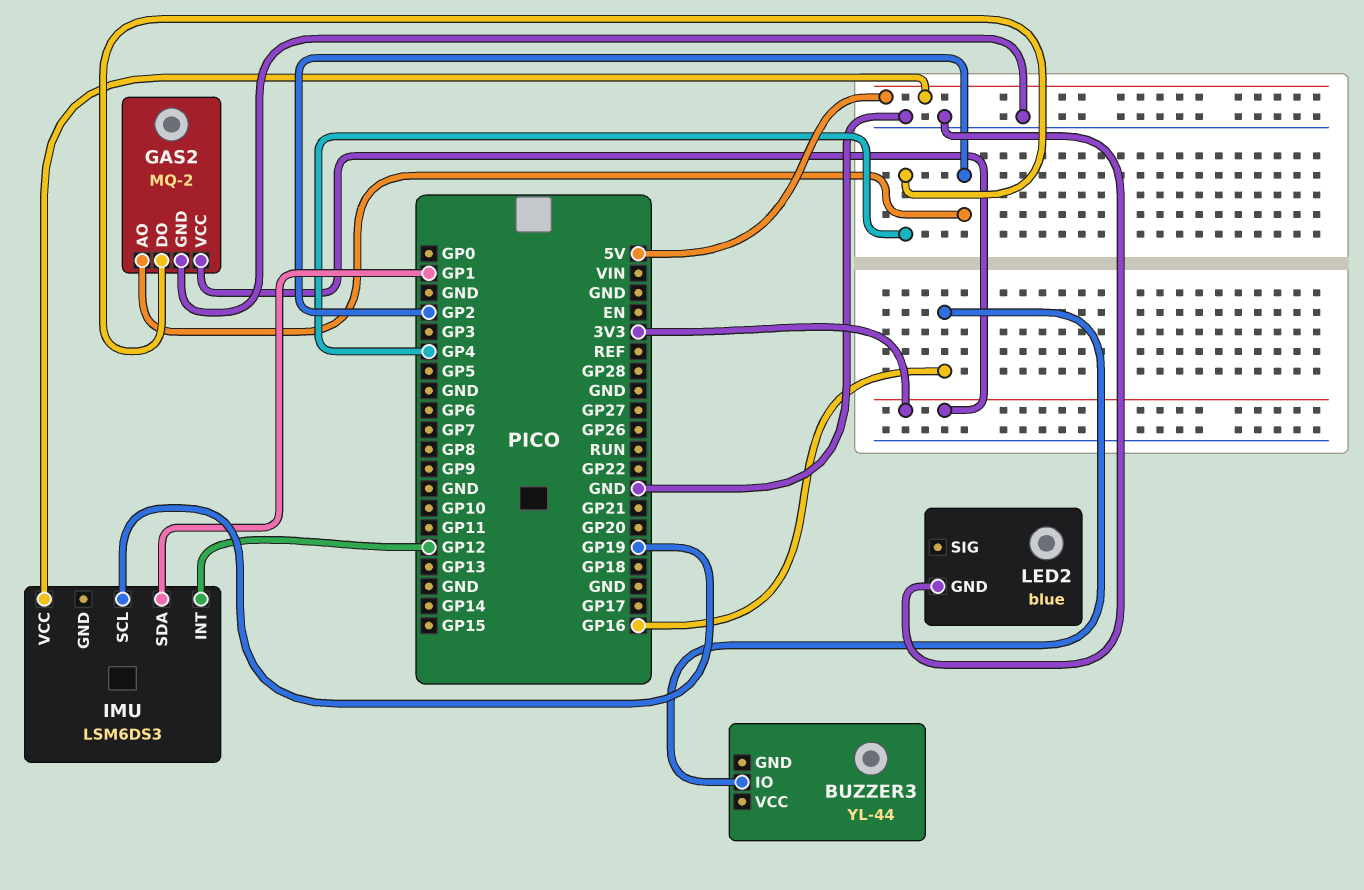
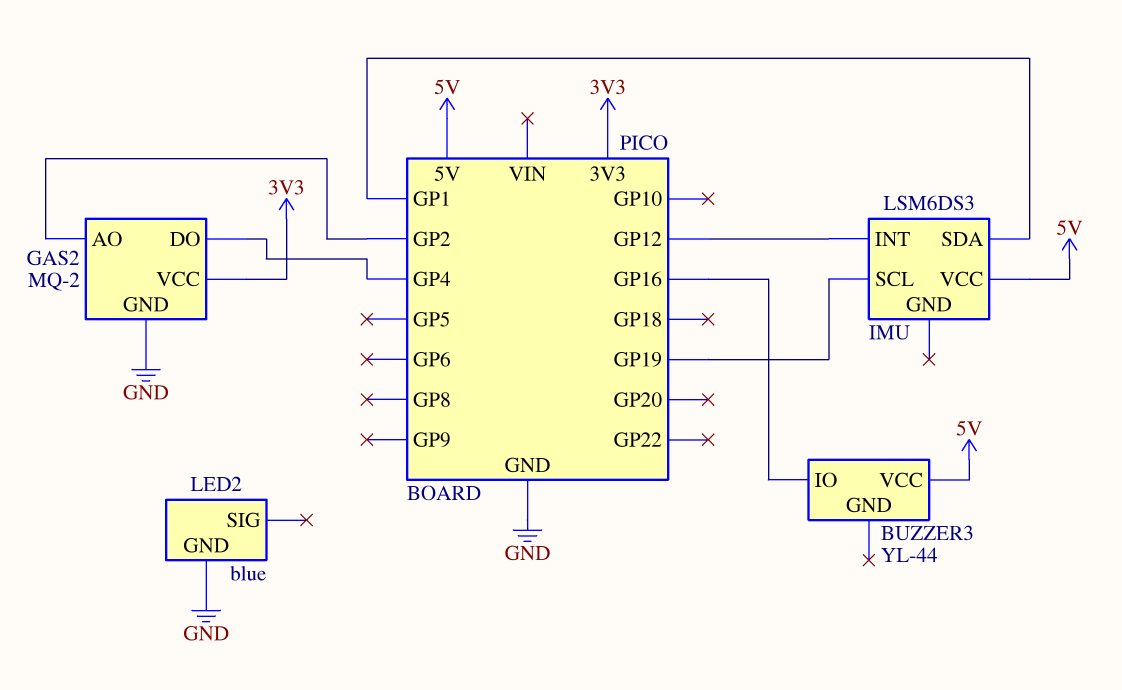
BUZZER3 pin VCC: none -> 5V

